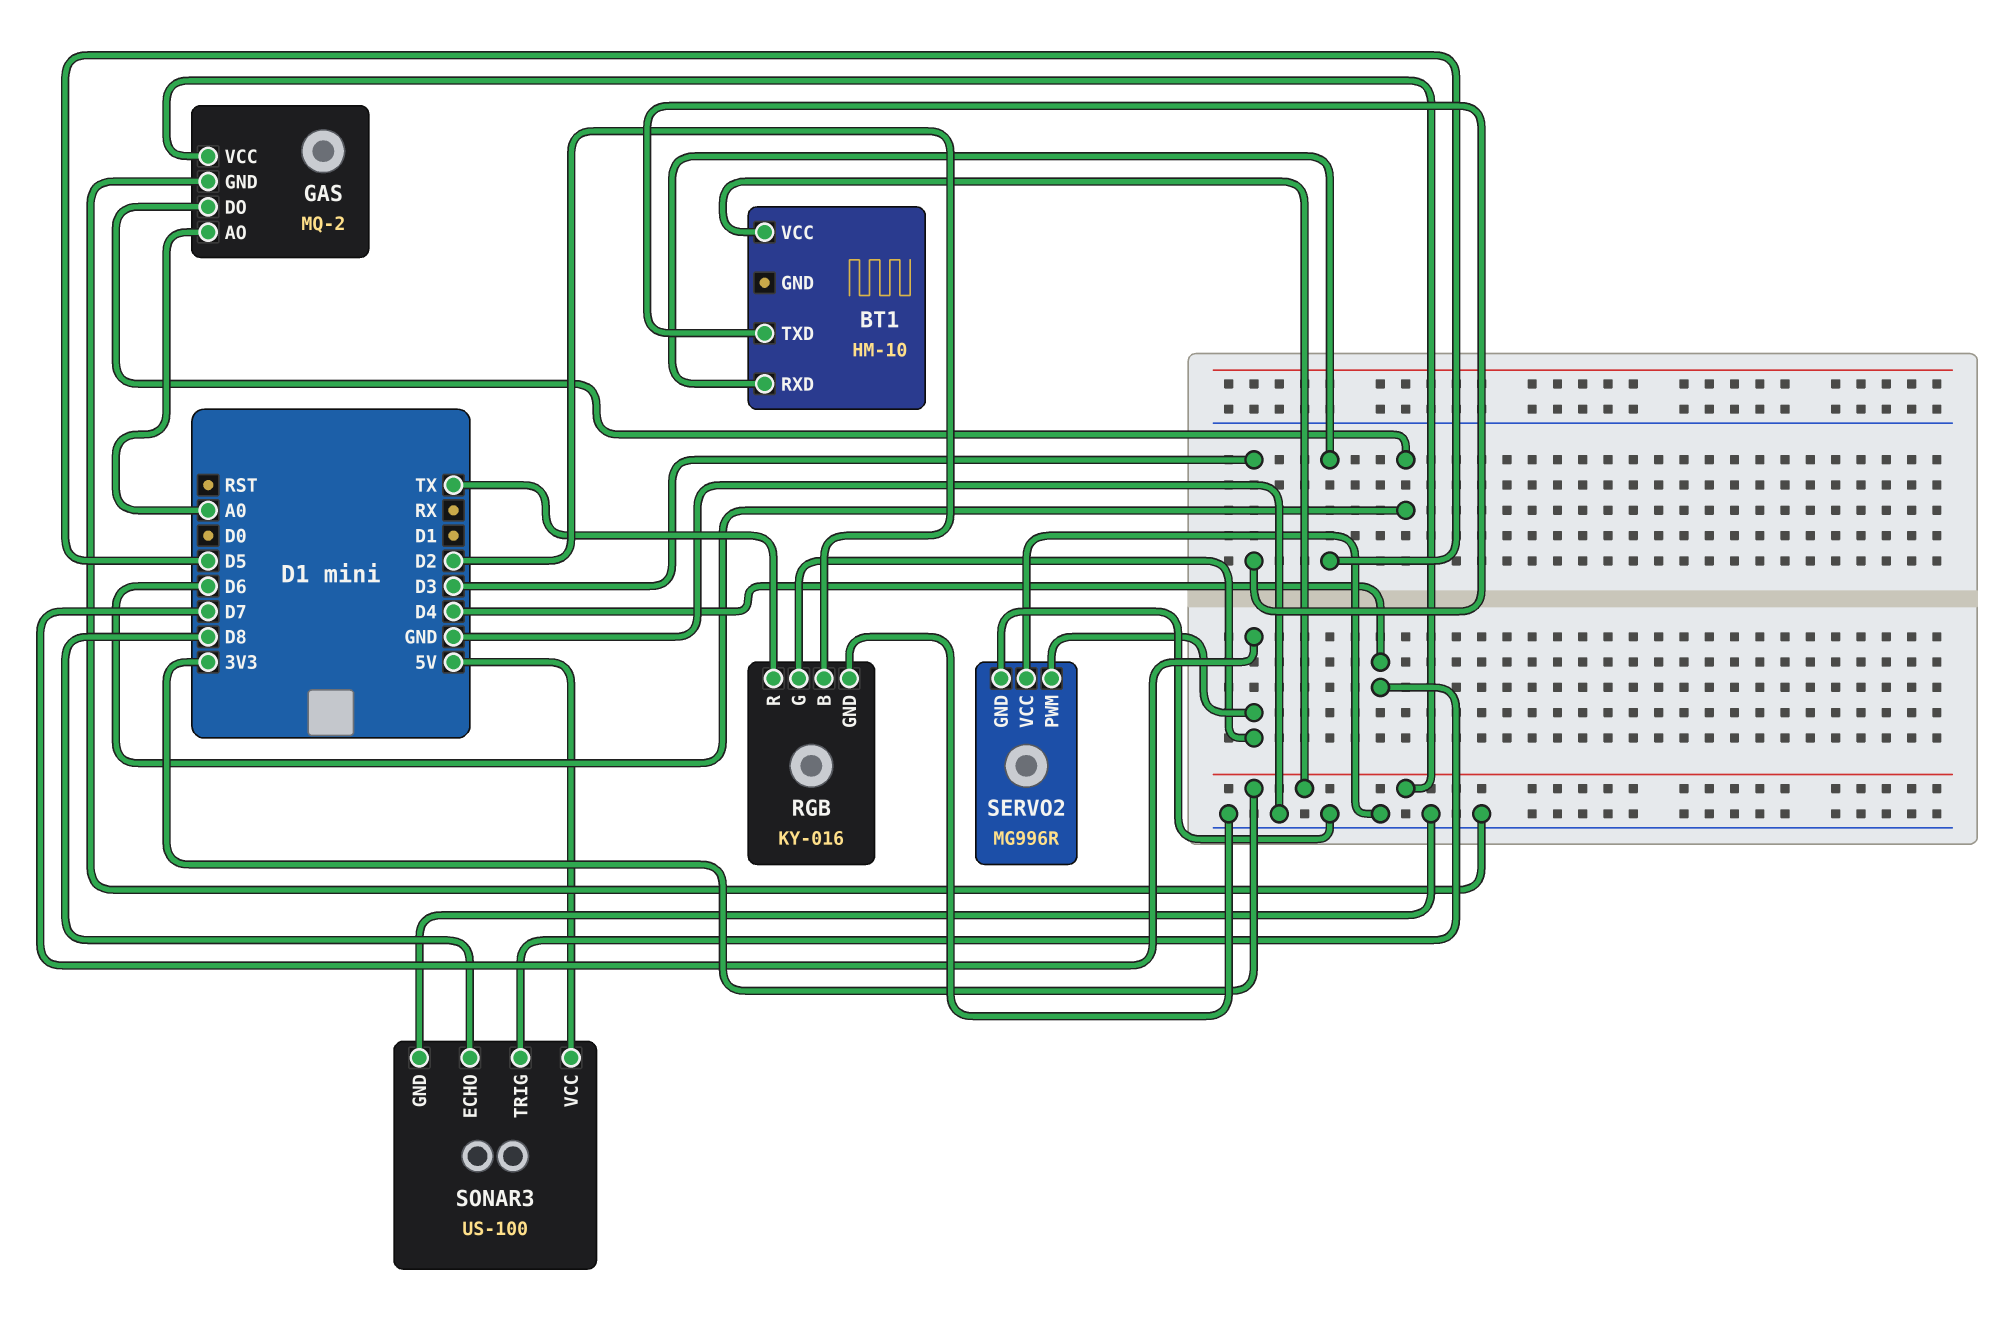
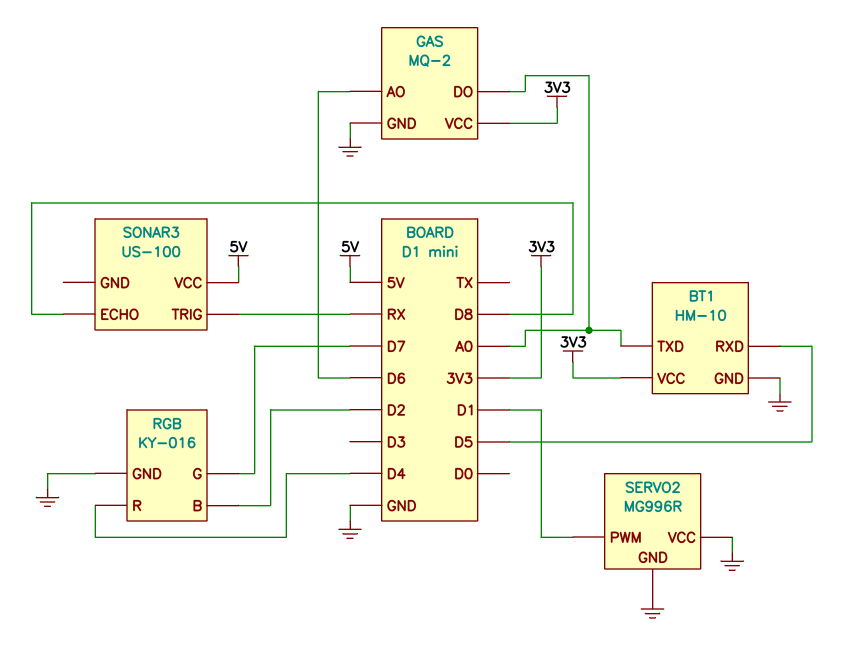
BT1 pin GND: none -> GND
BT1 pin TXD: D3 -> A0
GAS pin AO: A0 -> D6
GAS pin DO: D6 -> A0
RGB pin R: TX -> D4
SERVO2 pin PWM: D7 -> D1
SONAR3 pin GND: GND -> none
SONAR3 pin TRIG: D4 -> RX

